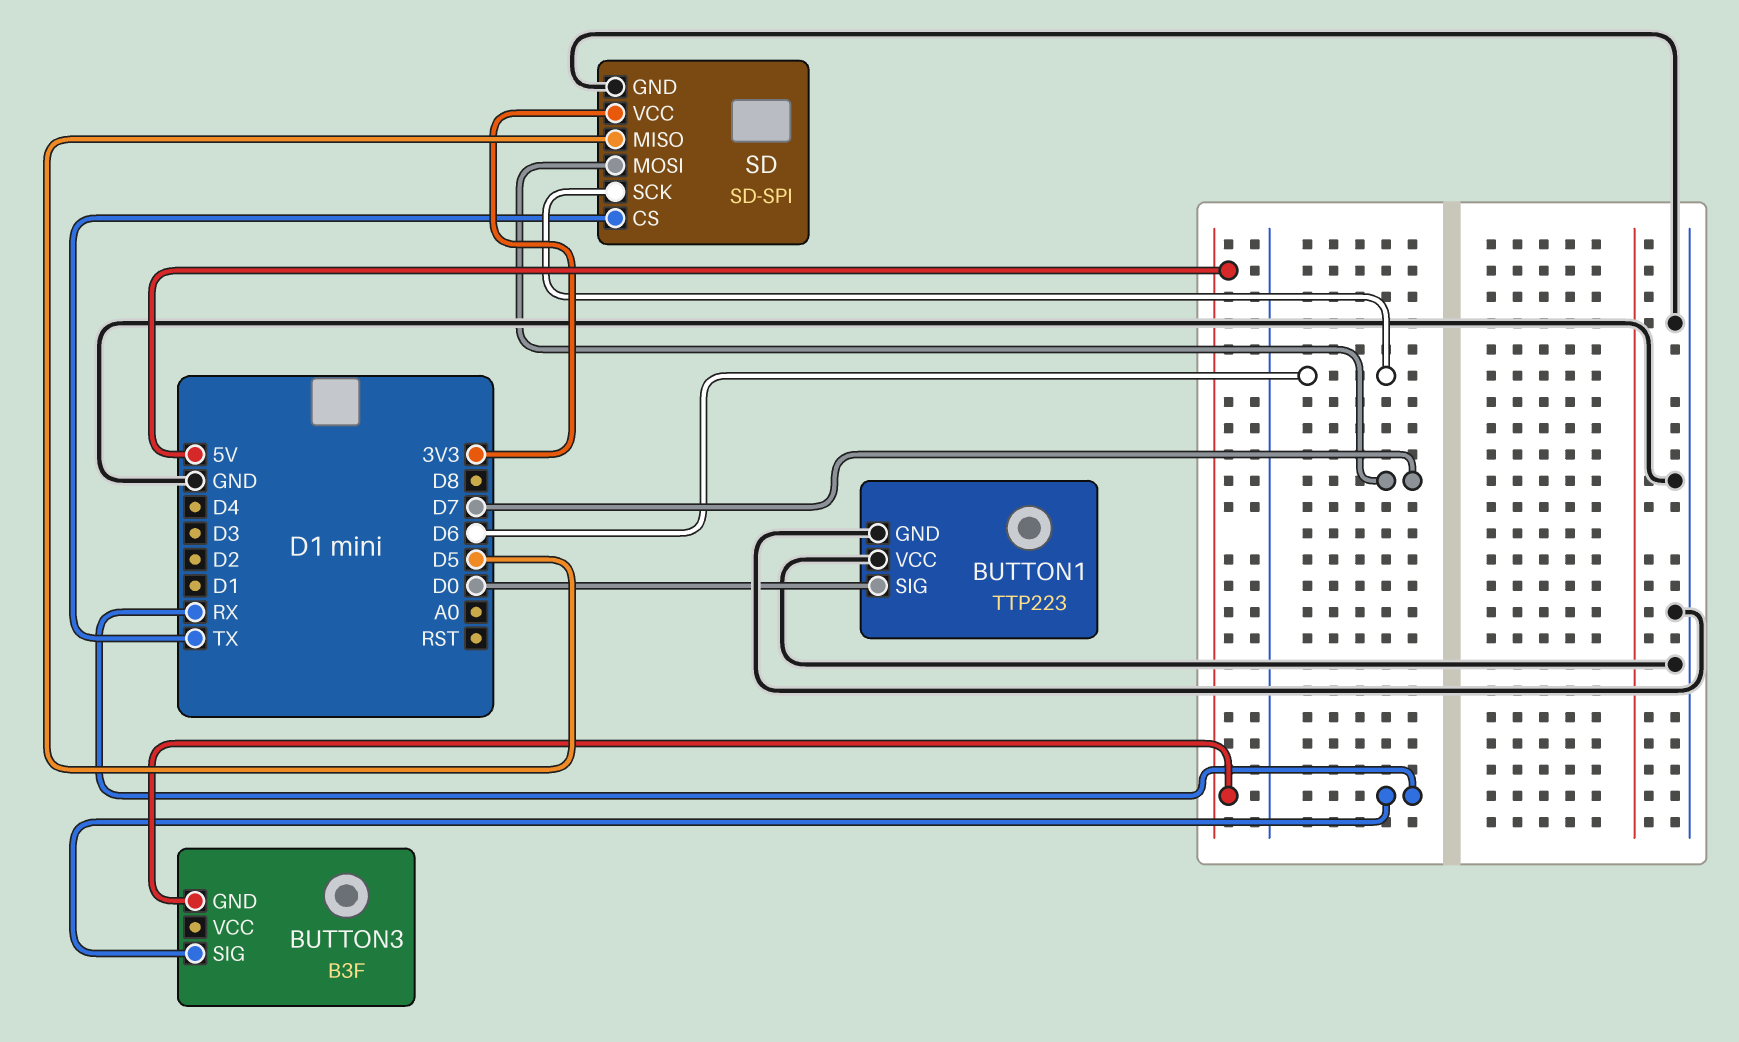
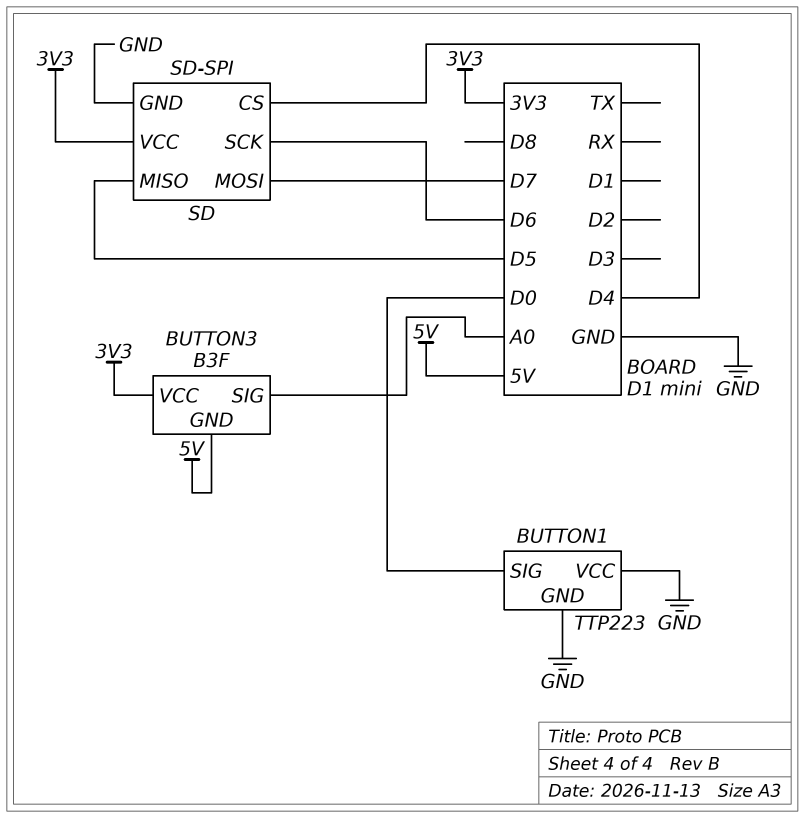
BUTTON3 pin SIG: RX -> A0
BUTTON3 pin VCC: none -> 3V3
SD pin CS: TX -> D4

